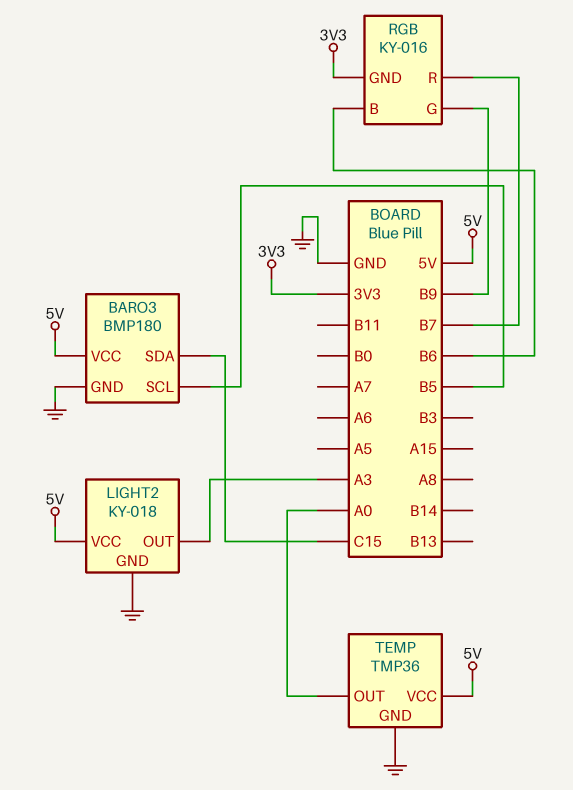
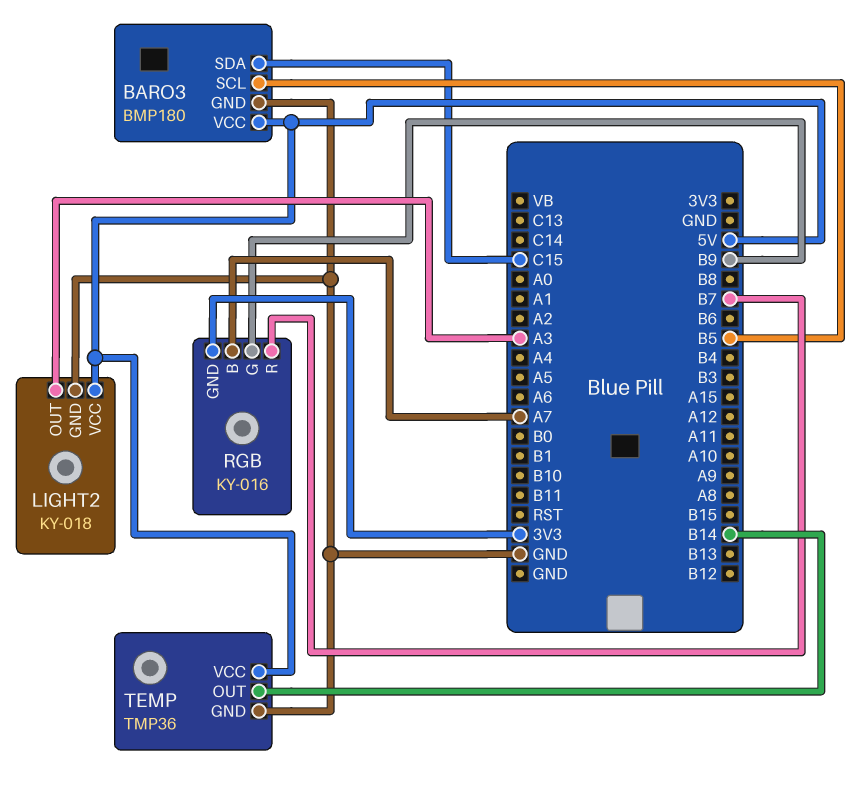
RGB pin B: B6 -> A7
TEMP pin OUT: A0 -> B14

